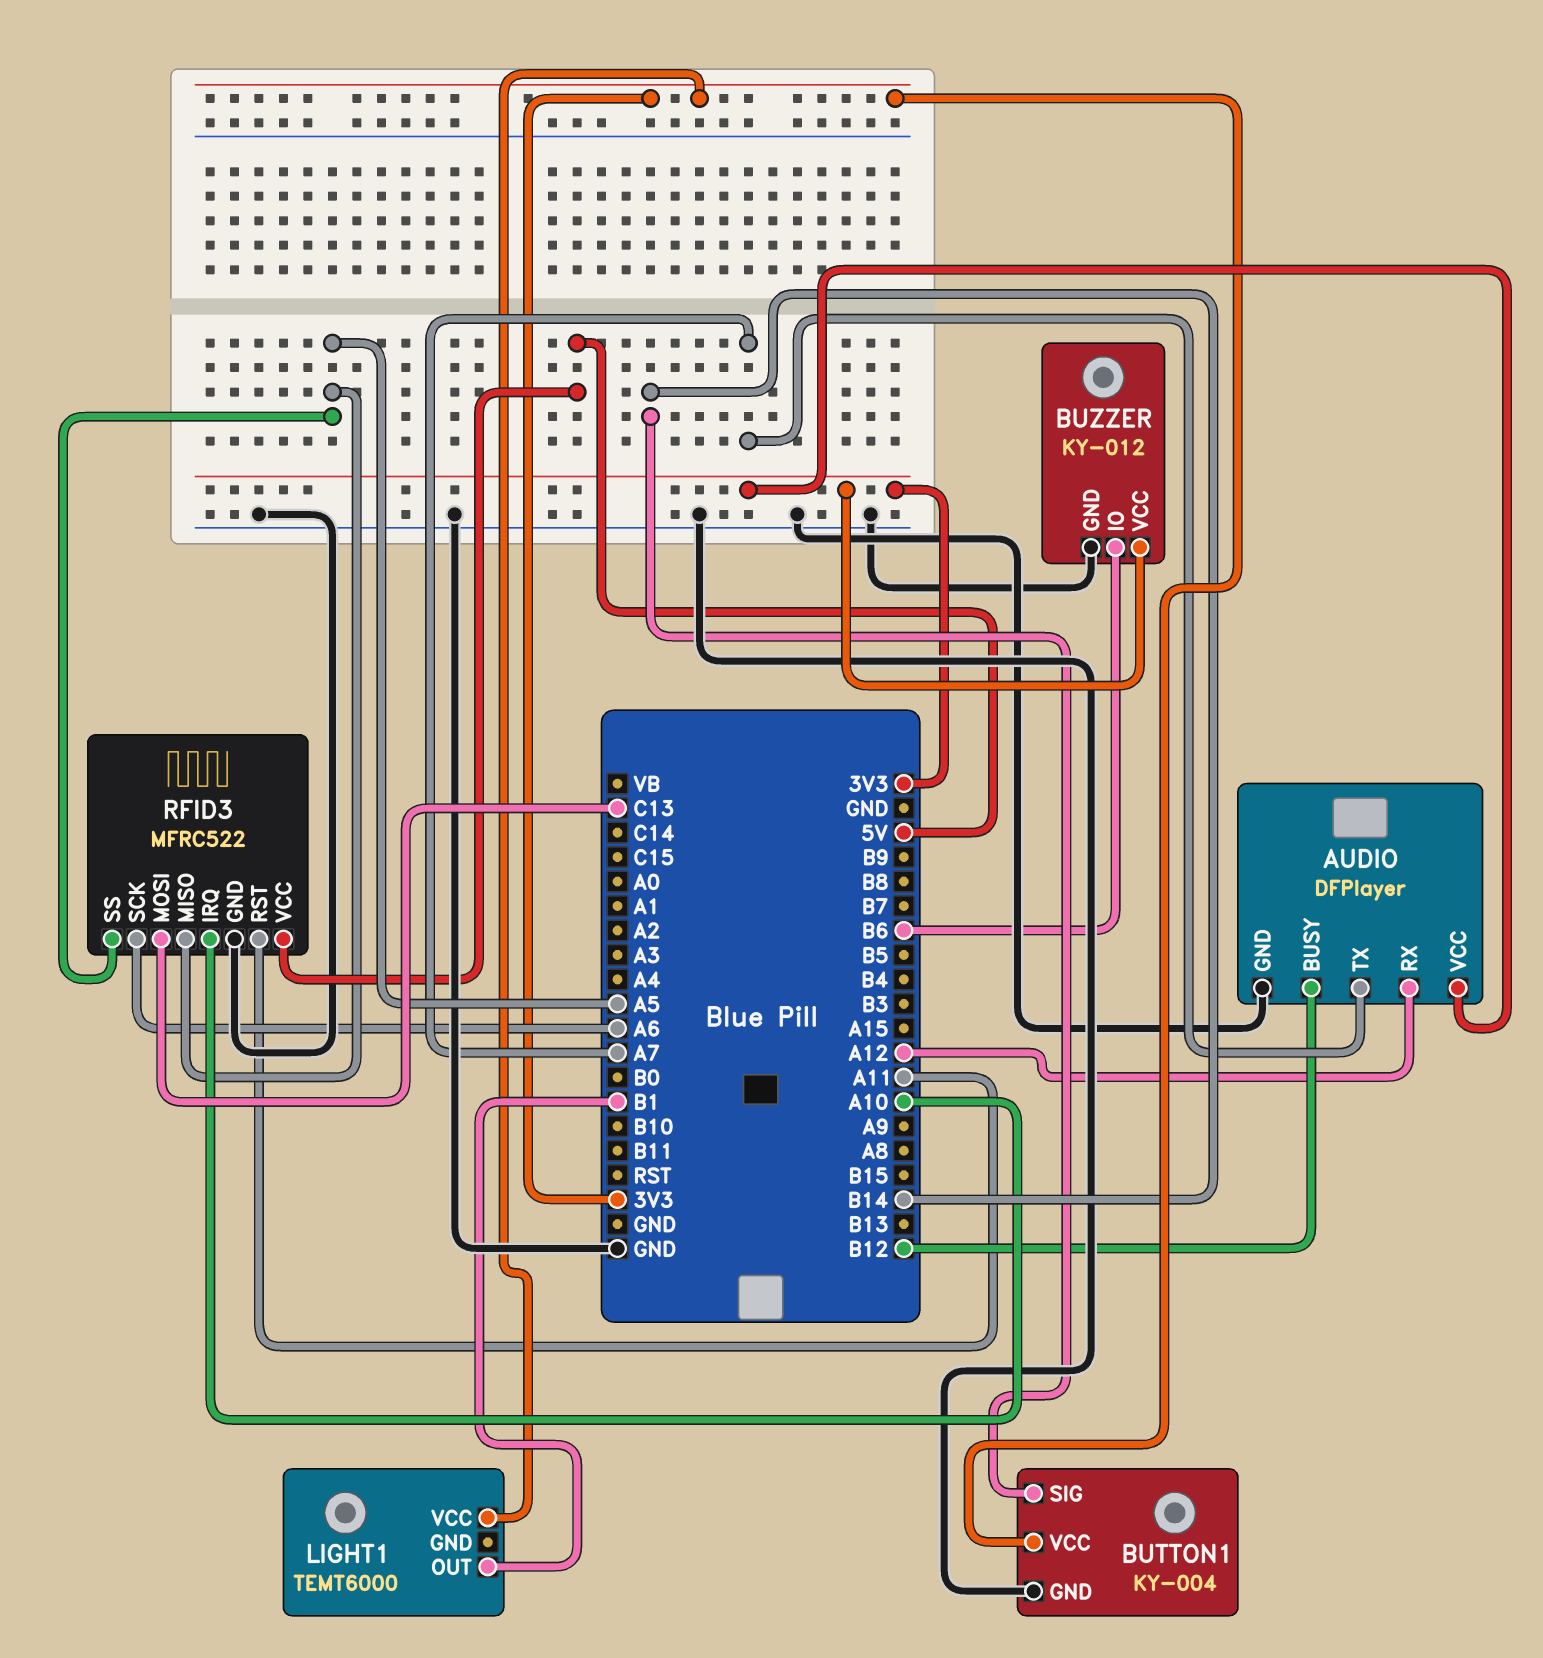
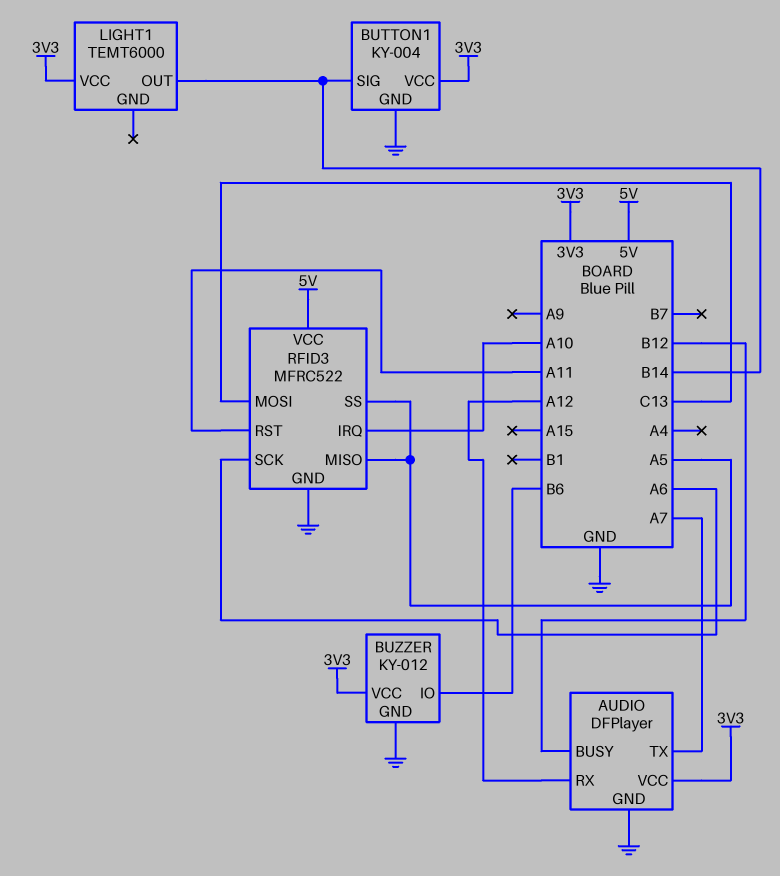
LIGHT1 pin OUT: B1 -> B14

